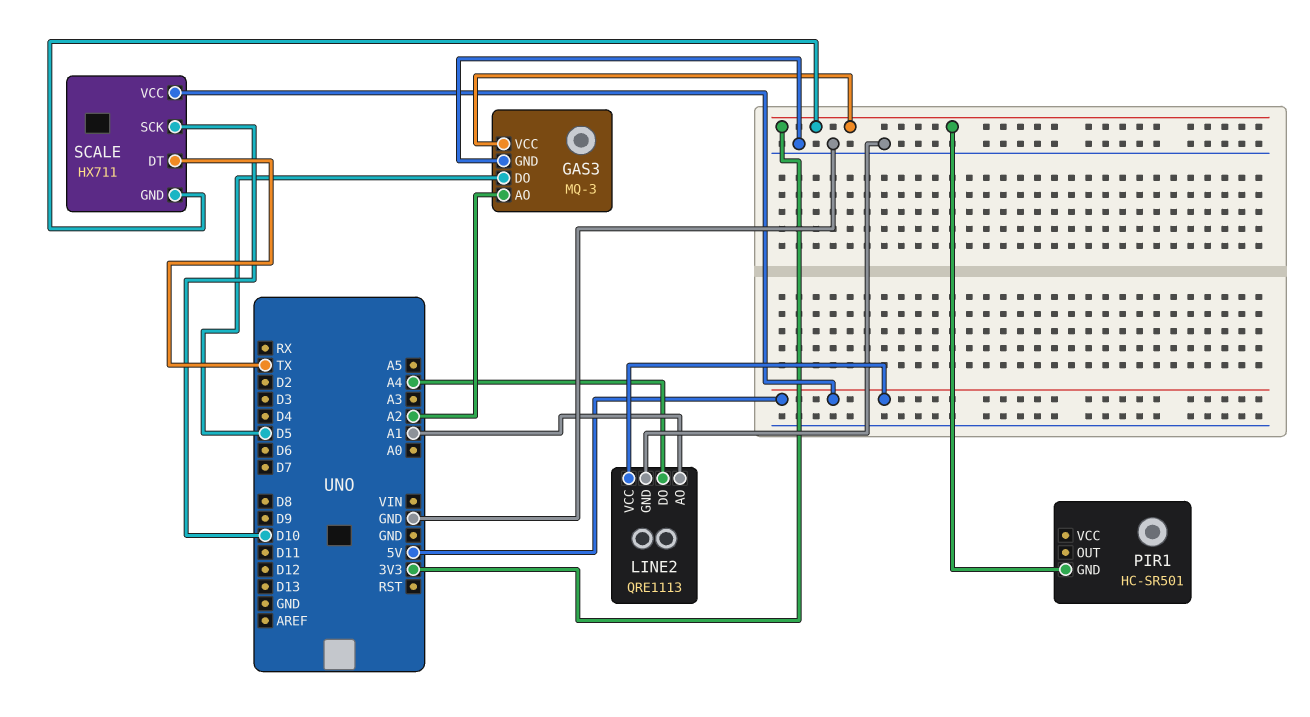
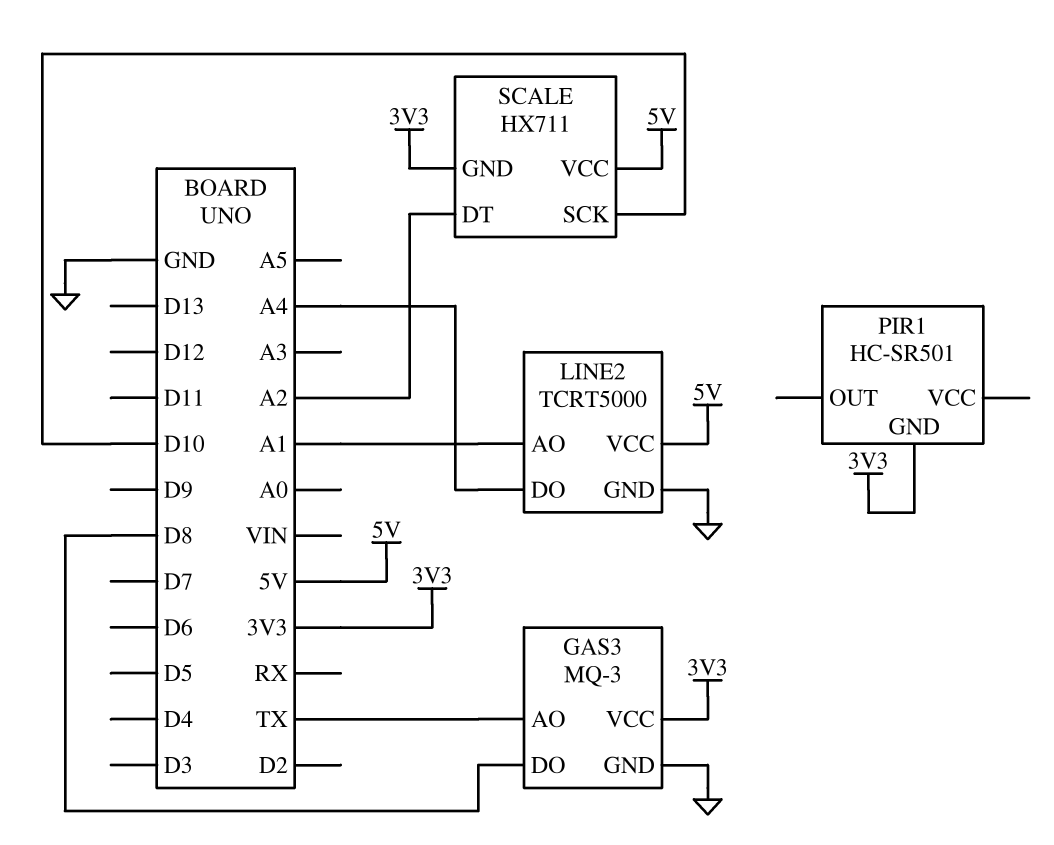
GAS3 pin AO: A2 -> TX
GAS3 pin DO: D5 -> D8
LINE2: QRE1113 -> TCRT5000
SCALE pin DT: TX -> A2

